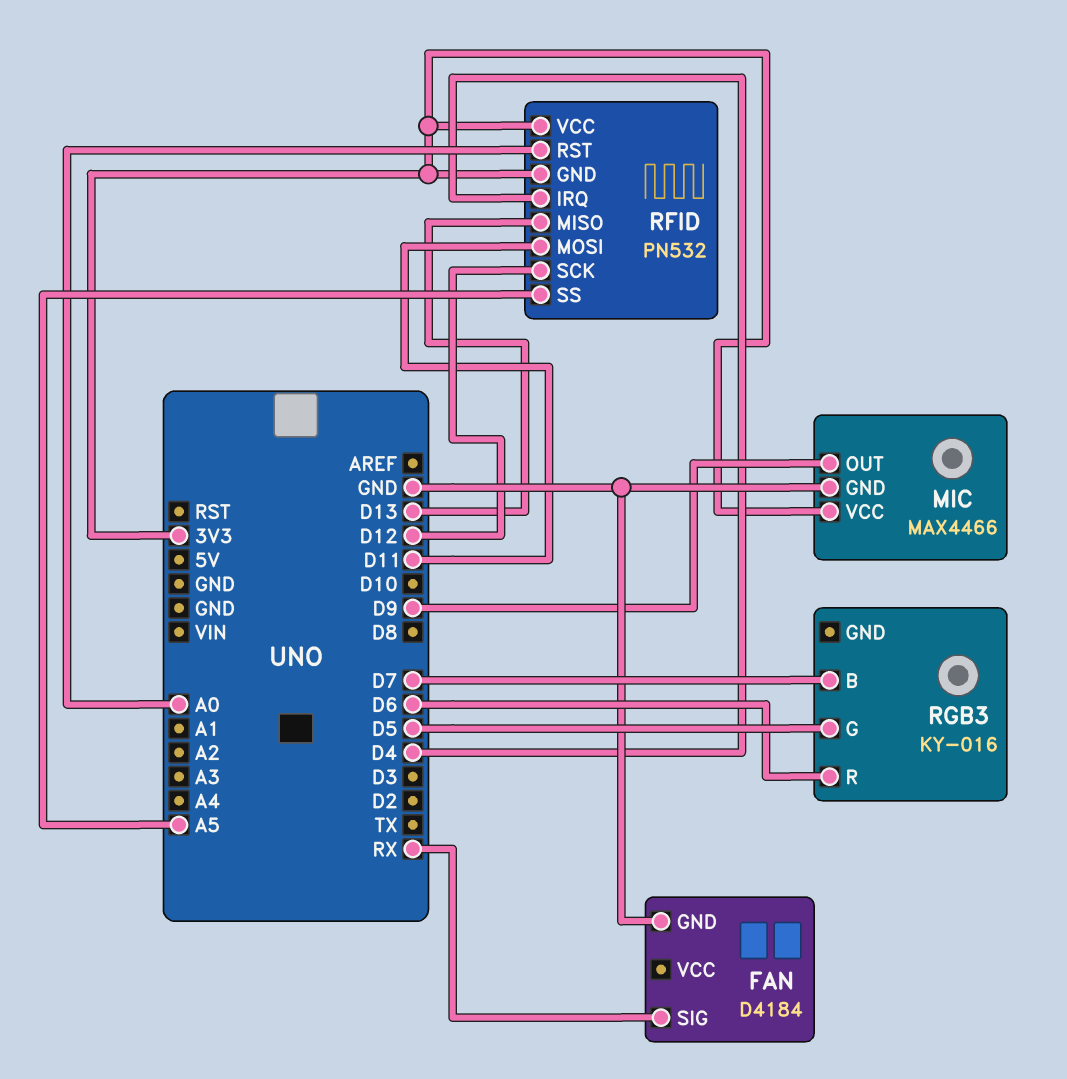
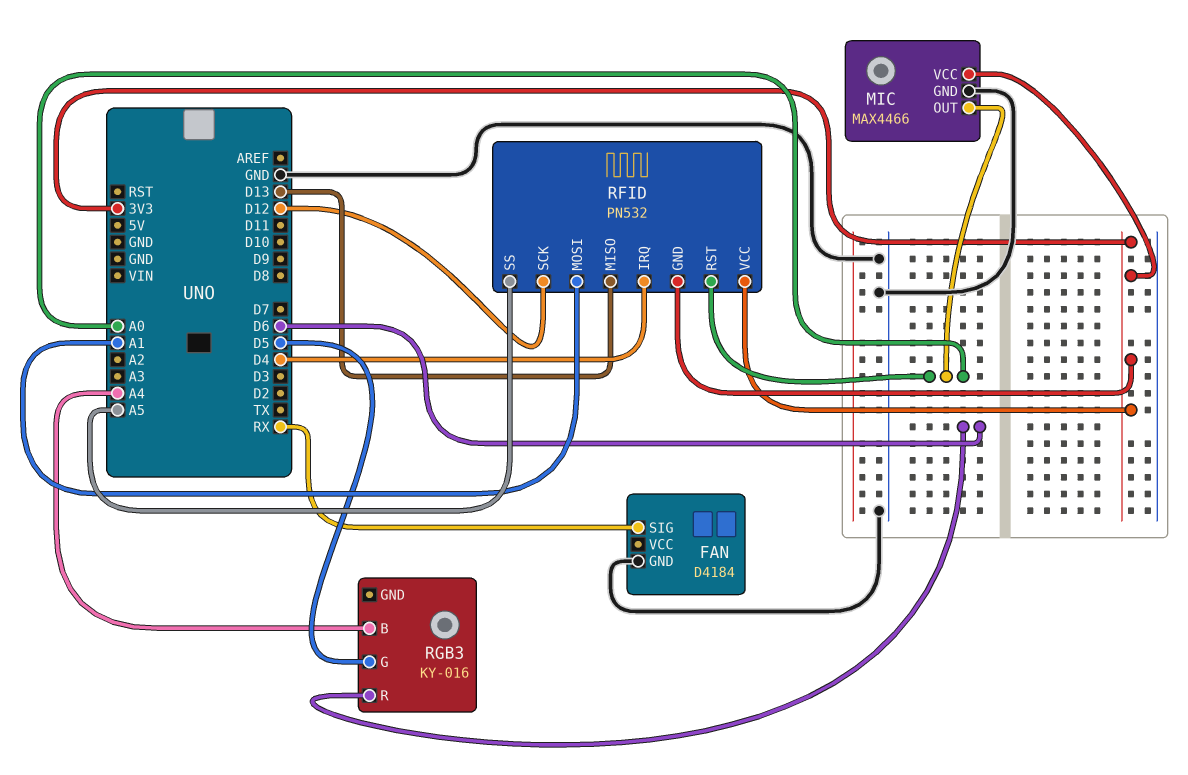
MIC pin OUT: D9 -> A0
RFID pin MOSI: D11 -> A1
RGB3 pin B: D7 -> A4

